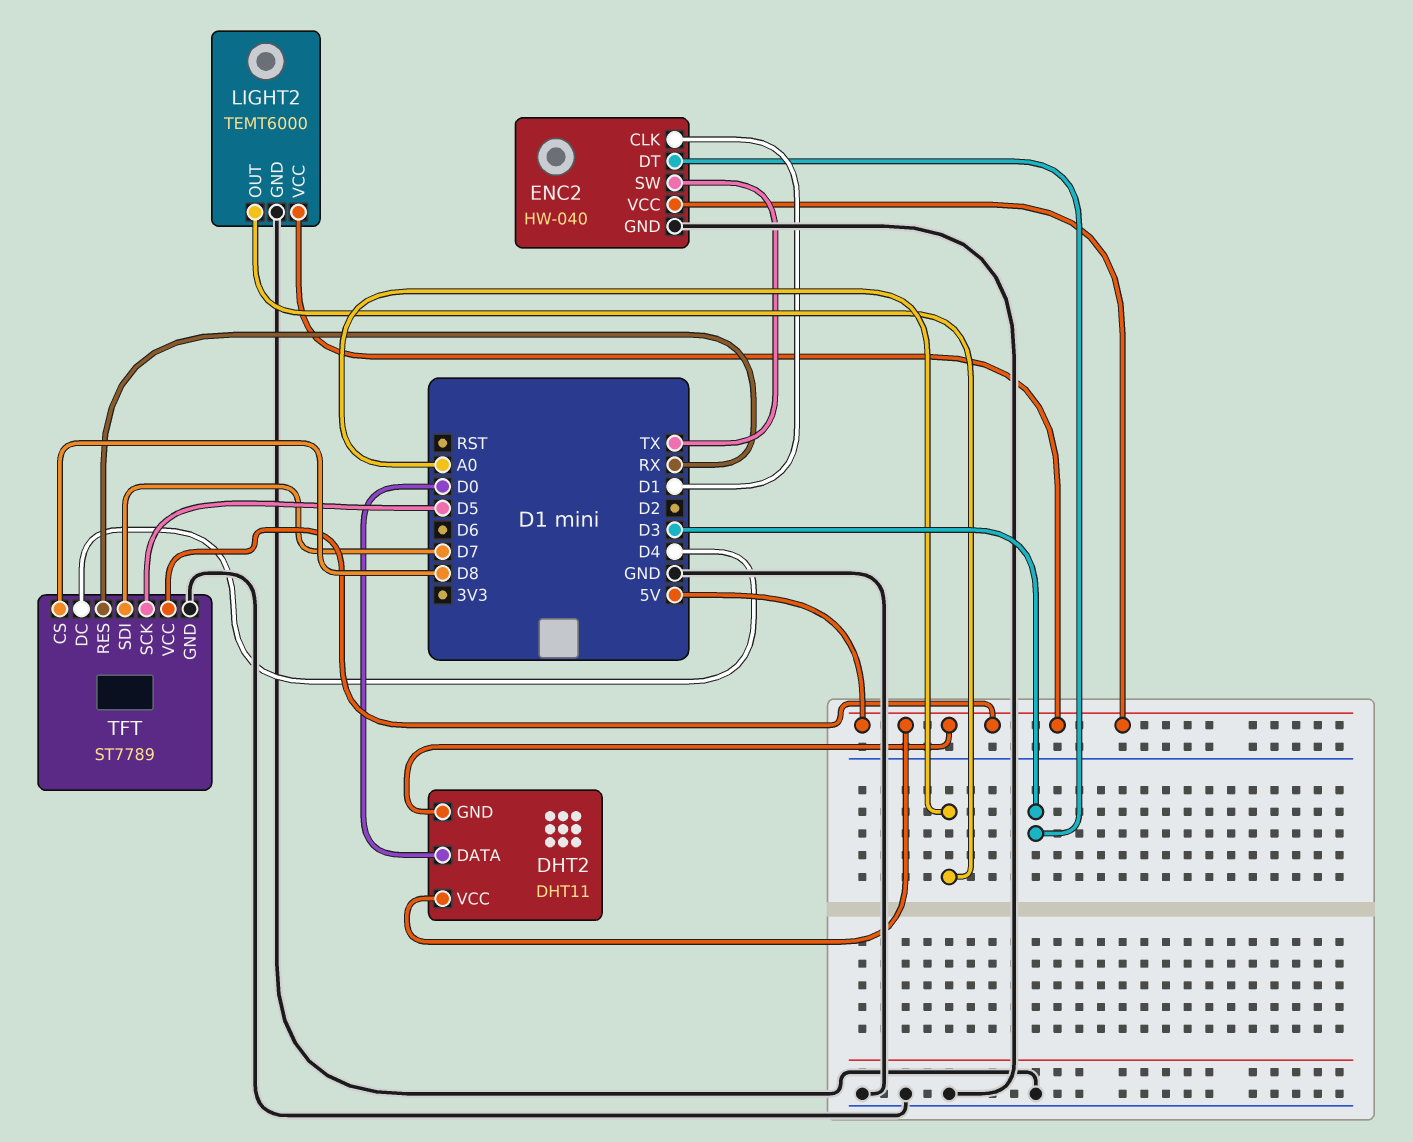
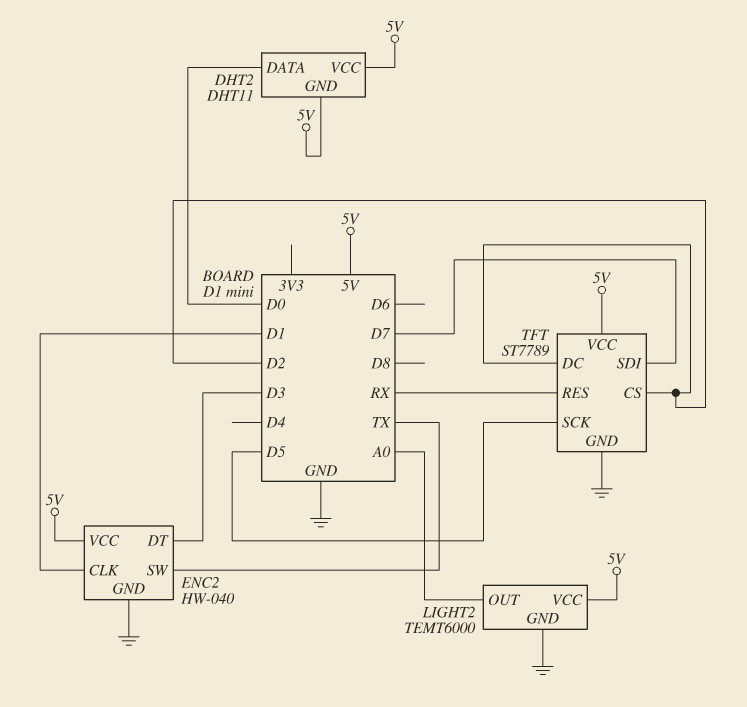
TFT pin CS: D8 -> D2
TFT pin DC: D4 -> D2

